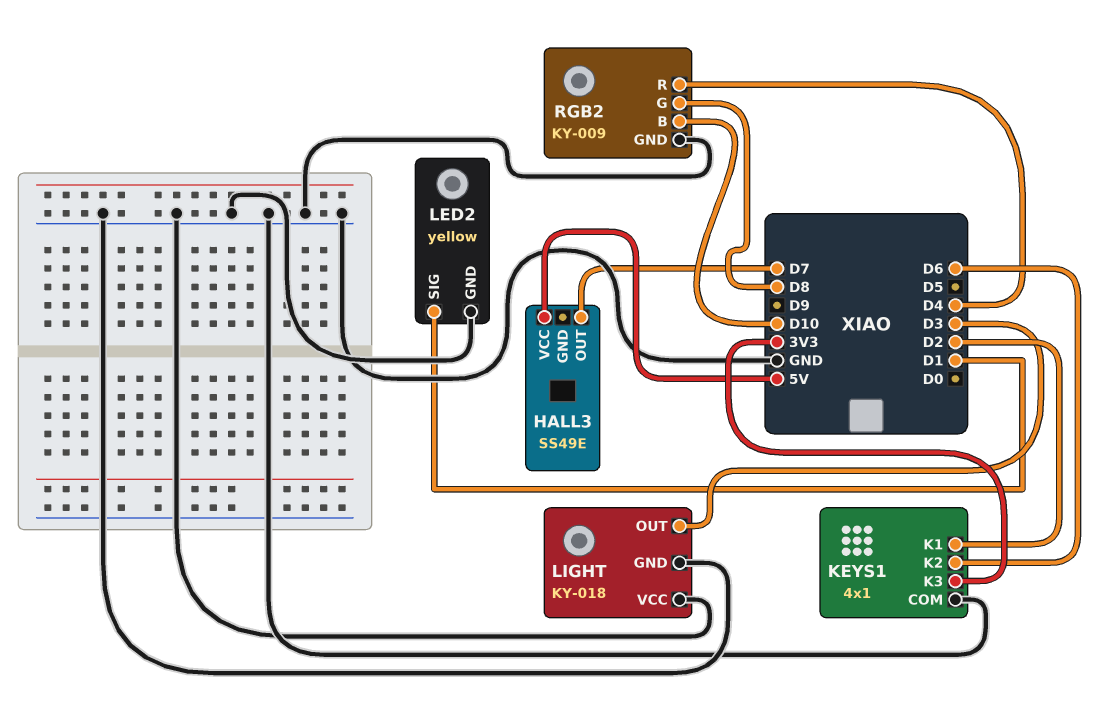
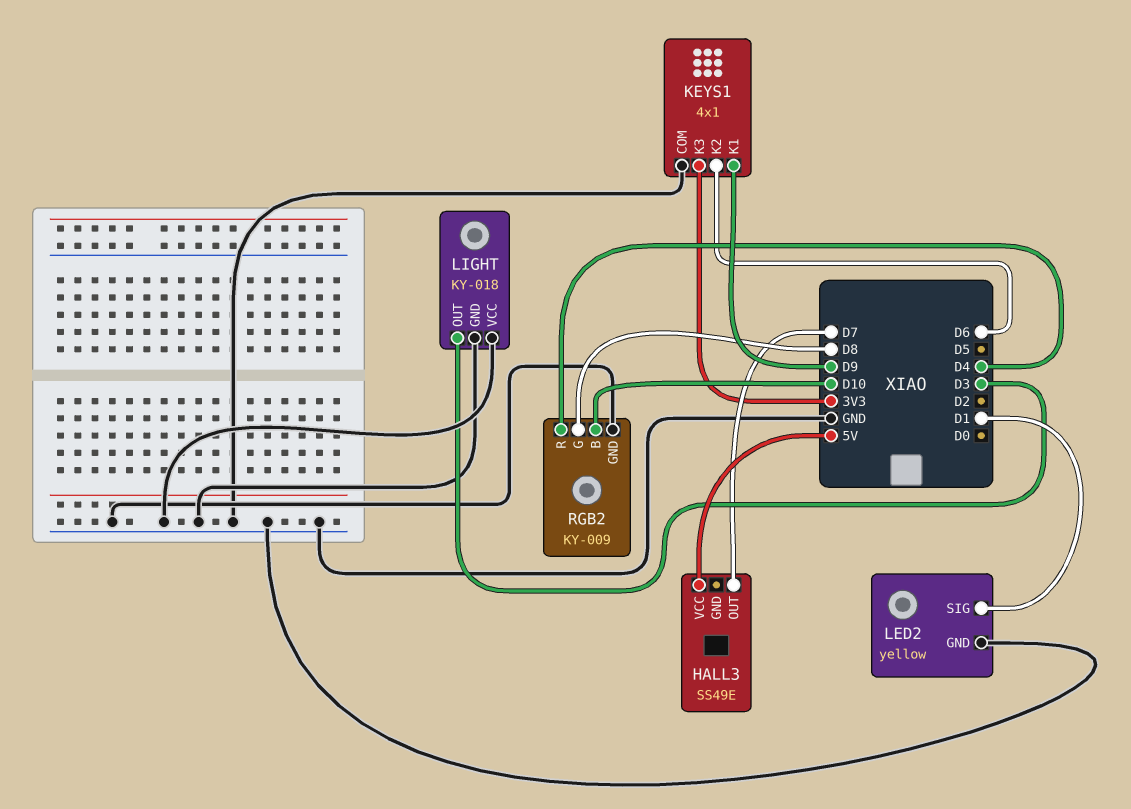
KEYS1 pin K1: D2 -> D9

